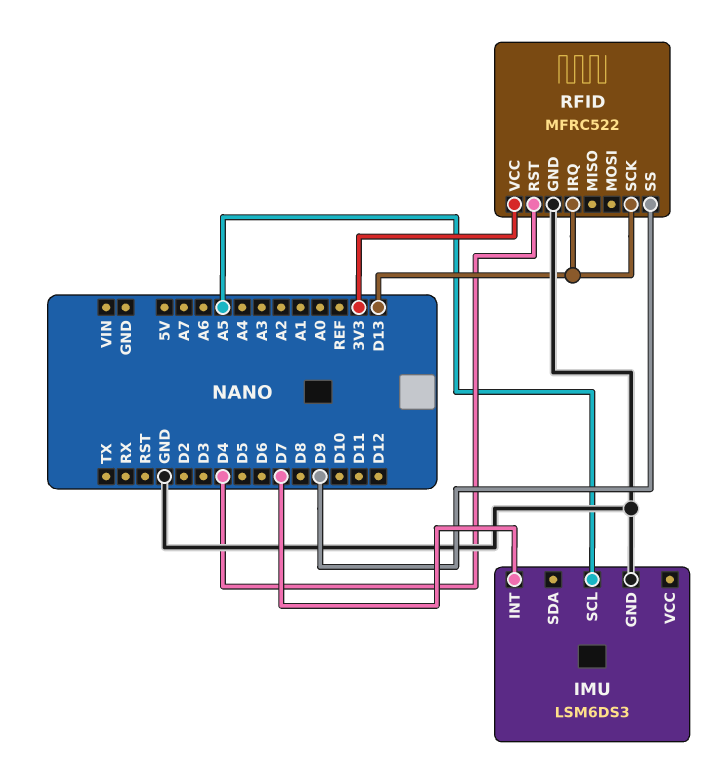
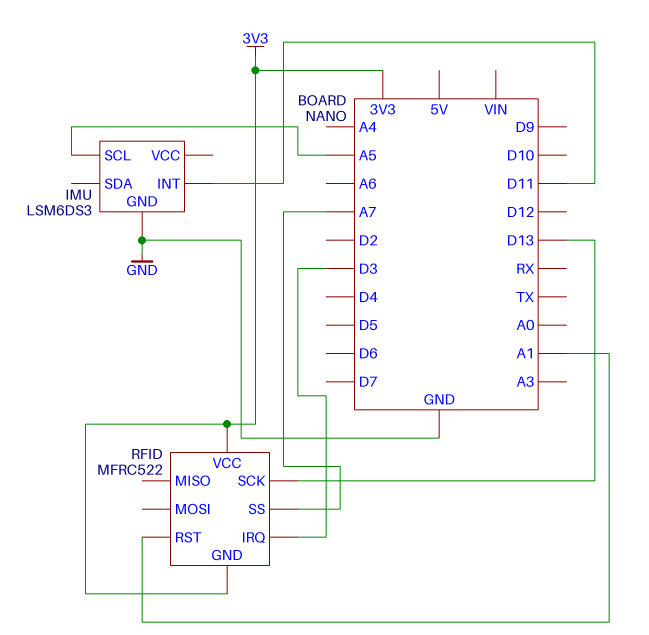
IMU pin INT: D7 -> D11
RFID pin GND: GND -> 3V3
RFID pin IRQ: D13 -> D3
RFID pin RST: D4 -> A1
RFID pin SS: D9 -> A7

